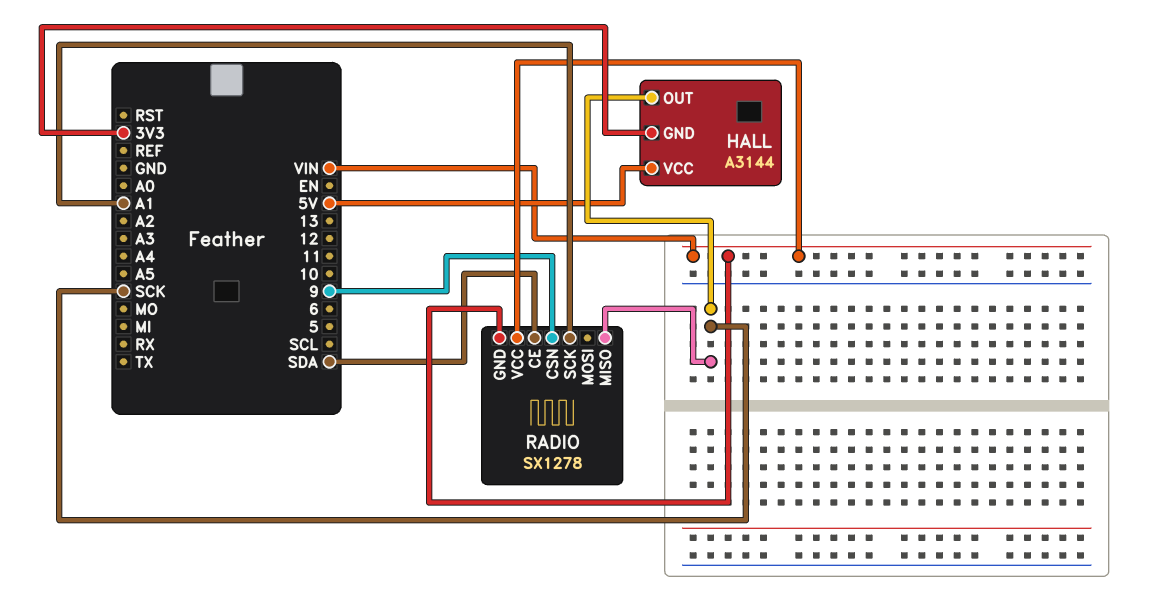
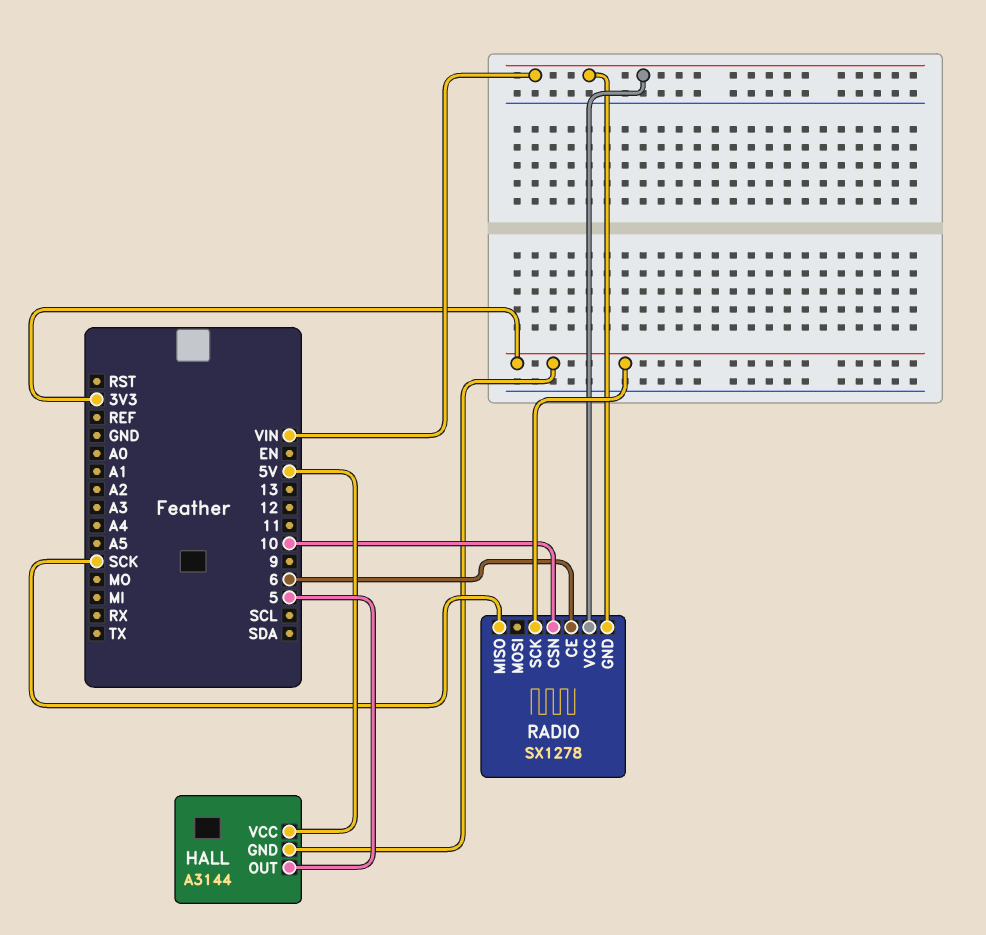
HALL pin OUT: SCK -> 5
RADIO pin CE: SDA -> 6
RADIO pin CSN: 9 -> 10
RADIO pin SCK: A1 -> 3V3

